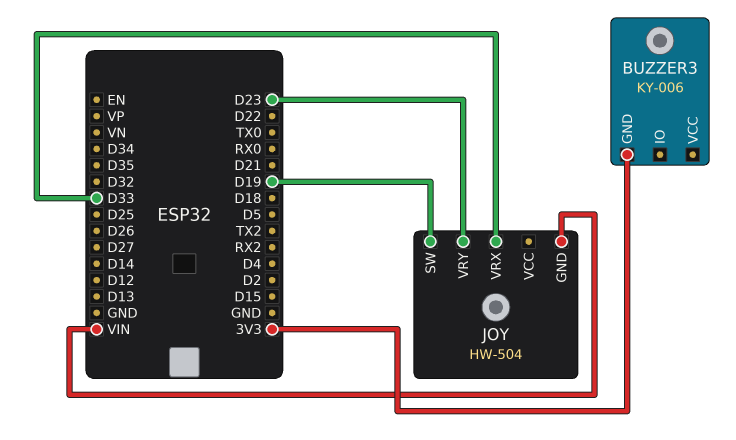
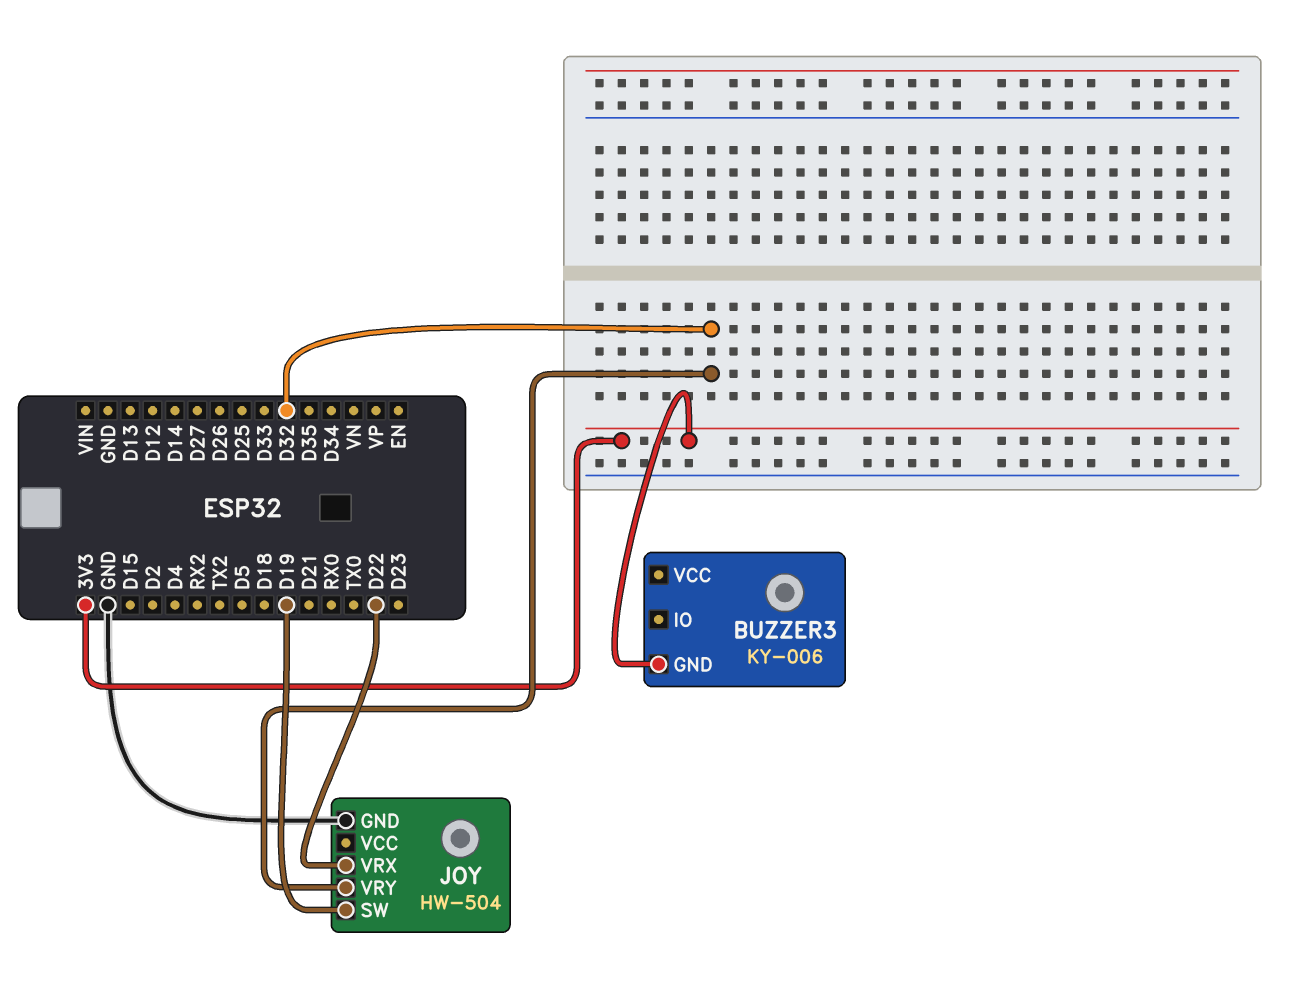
JOY pin GND: VIN -> GND
JOY pin VRX: D33 -> D22
JOY pin VRY: D23 -> D32

